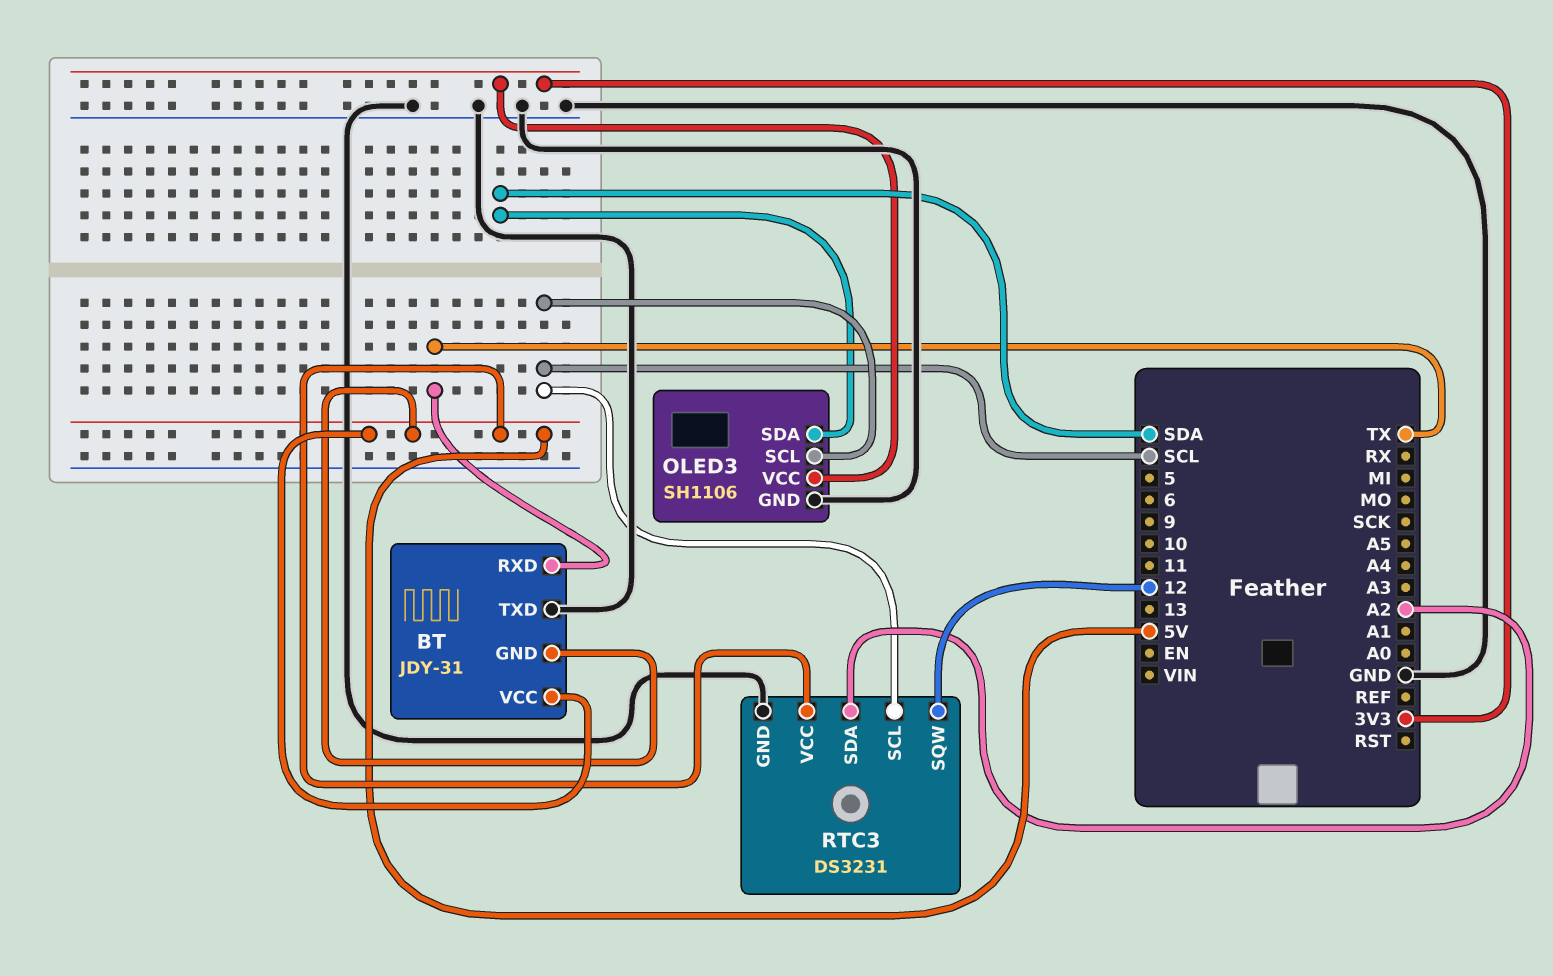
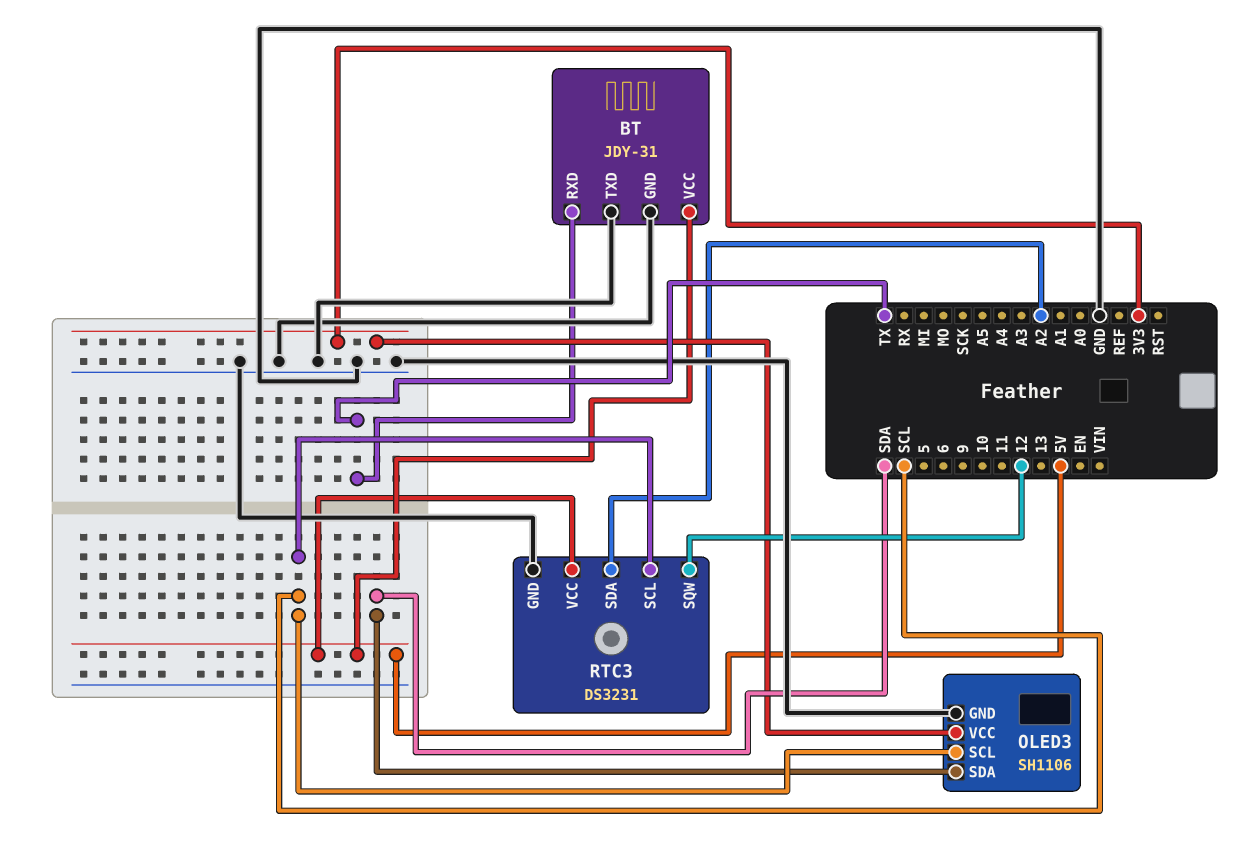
BT pin GND: 5V -> GND

